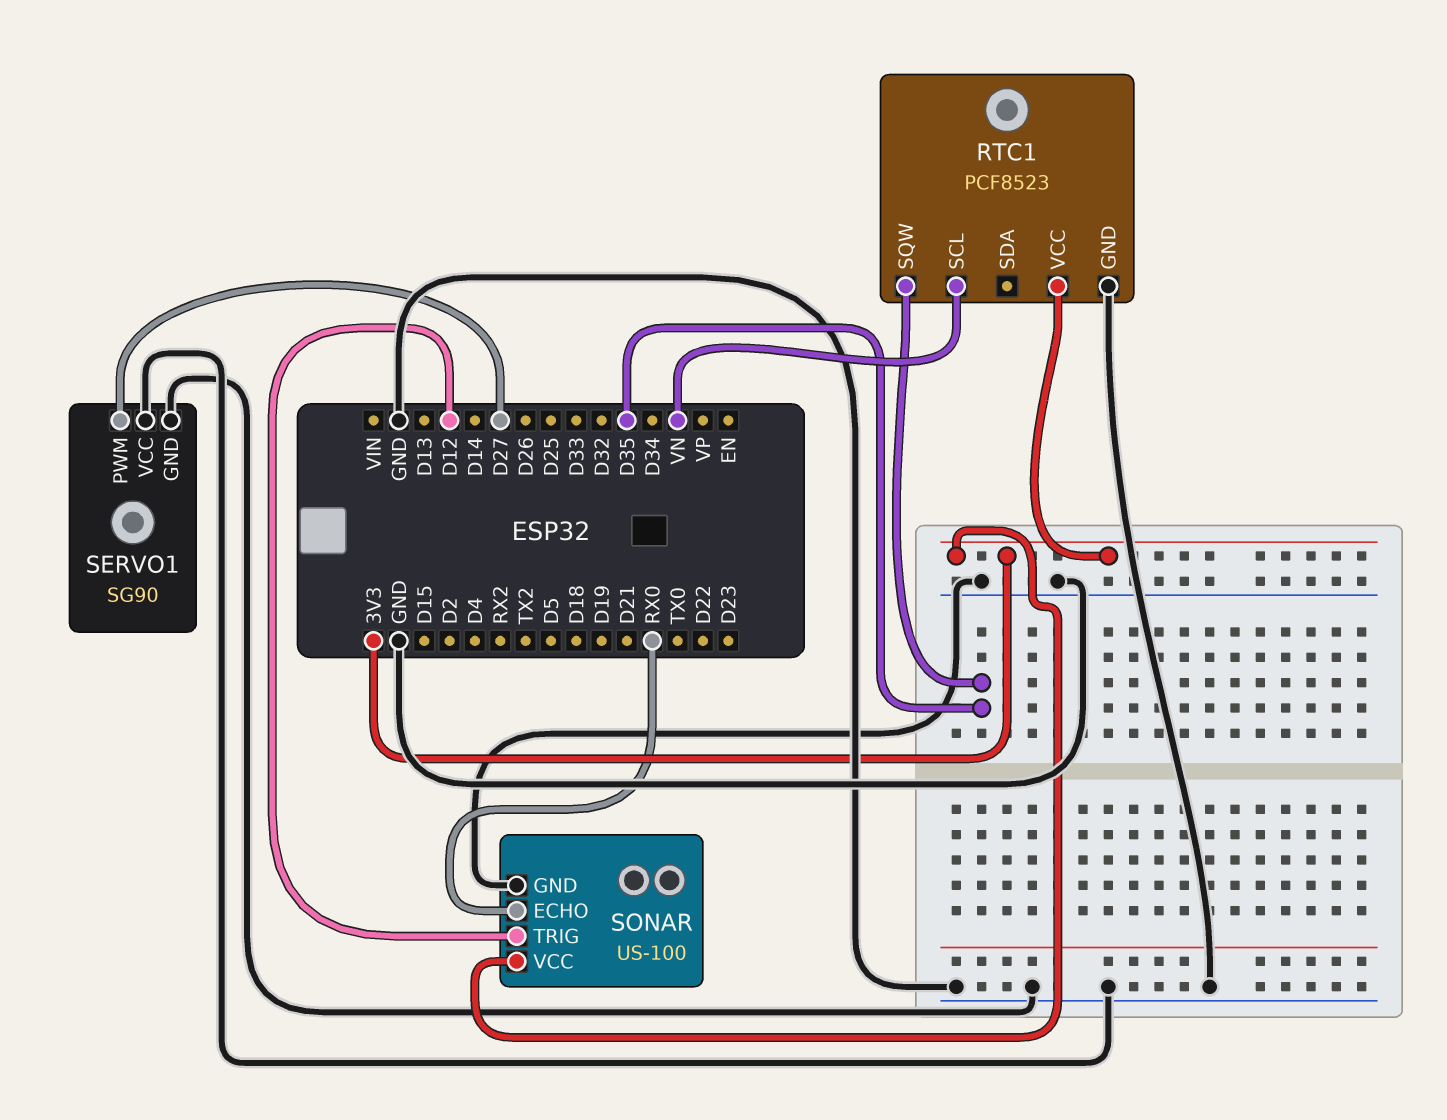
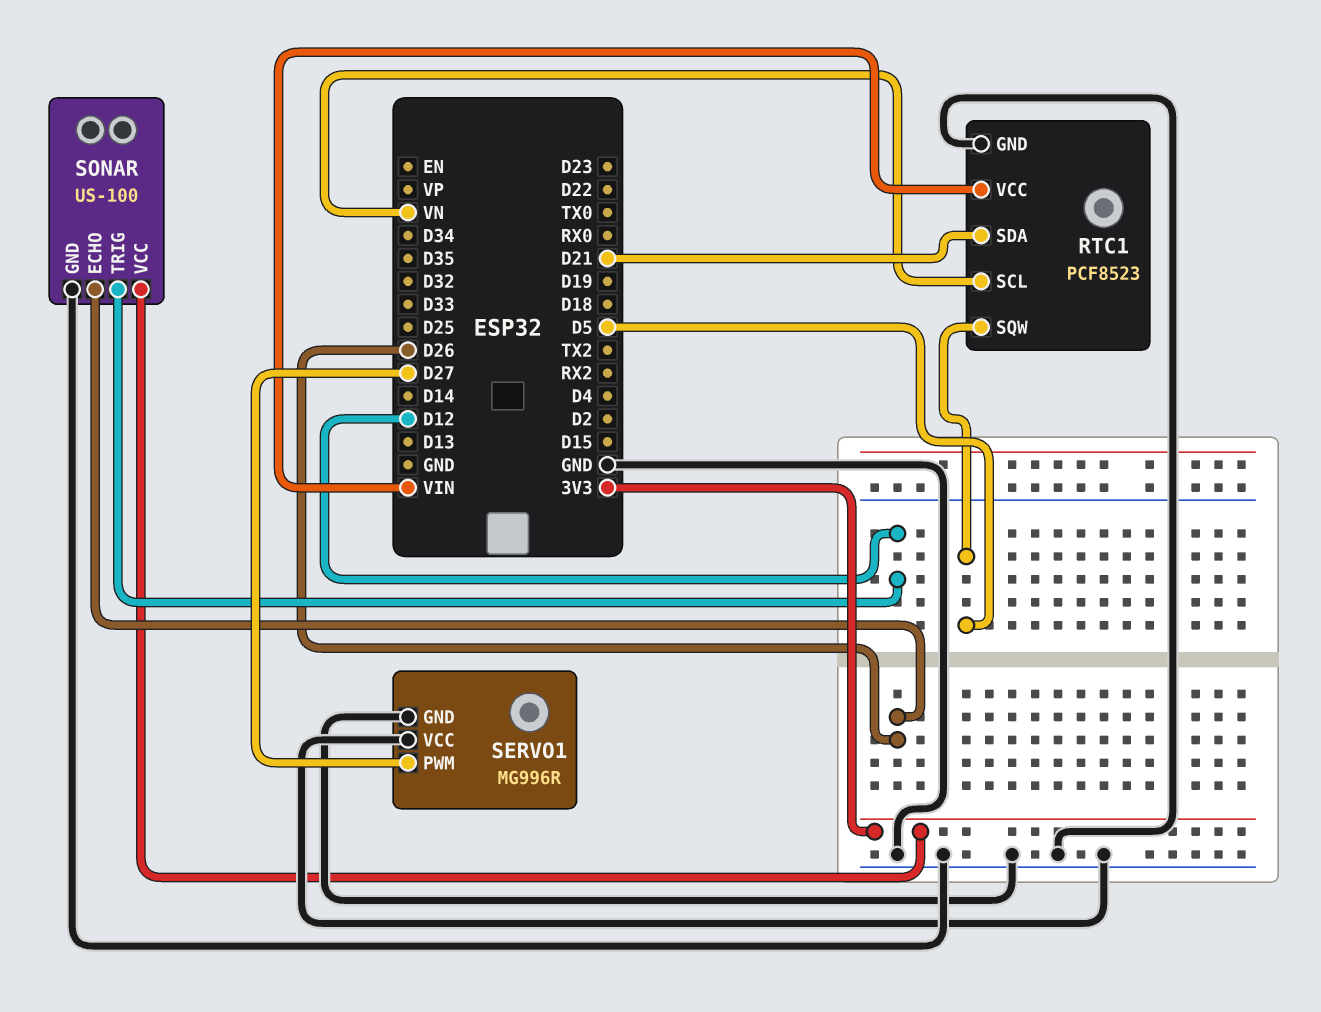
RTC1 pin SDA: none -> D21
RTC1 pin SQW: D35 -> D5
RTC1 pin VCC: 3V3 -> VIN
SERVO1: SG90 -> MG996R
SONAR pin ECHO: RX0 -> D26

